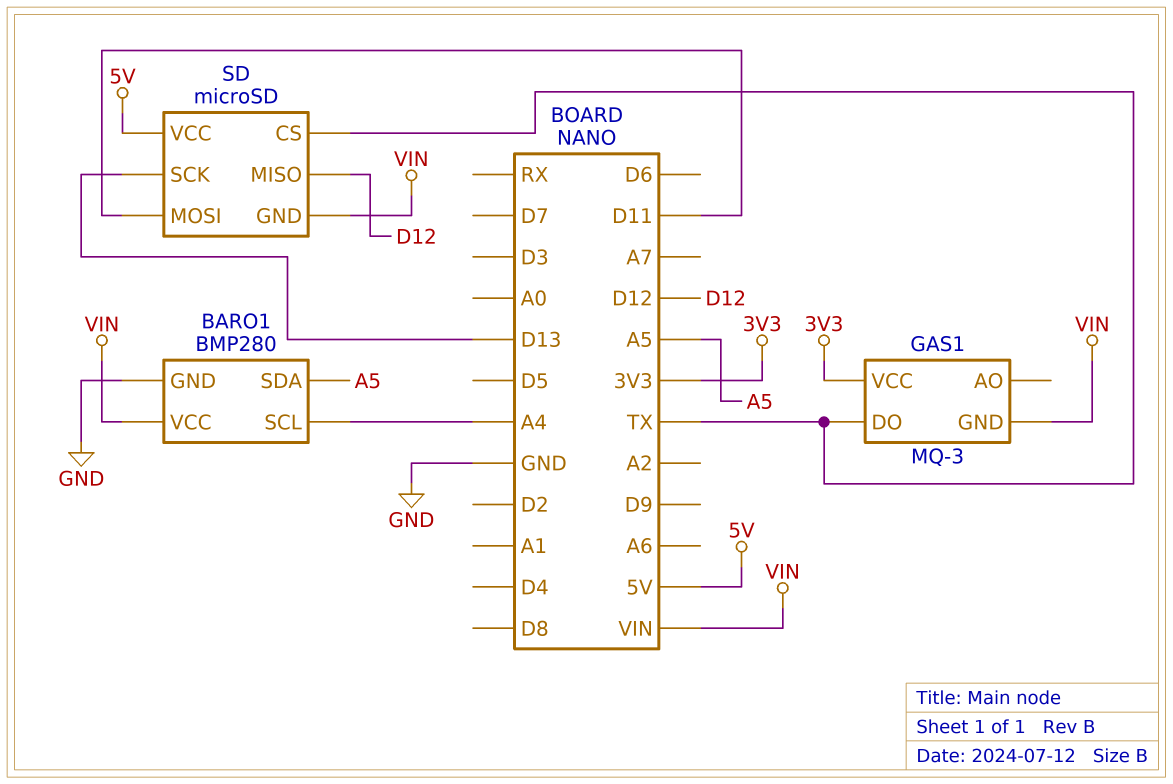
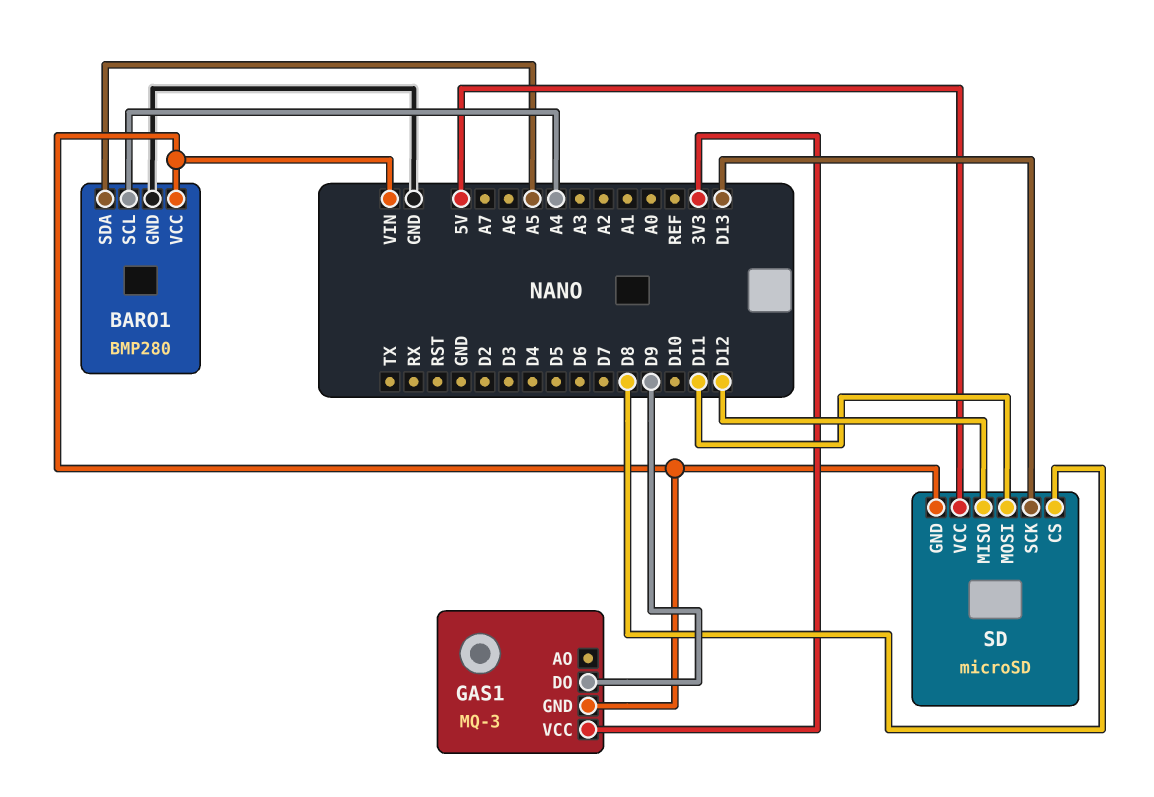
GAS1 pin DO: TX -> D9
SD pin CS: TX -> D8

